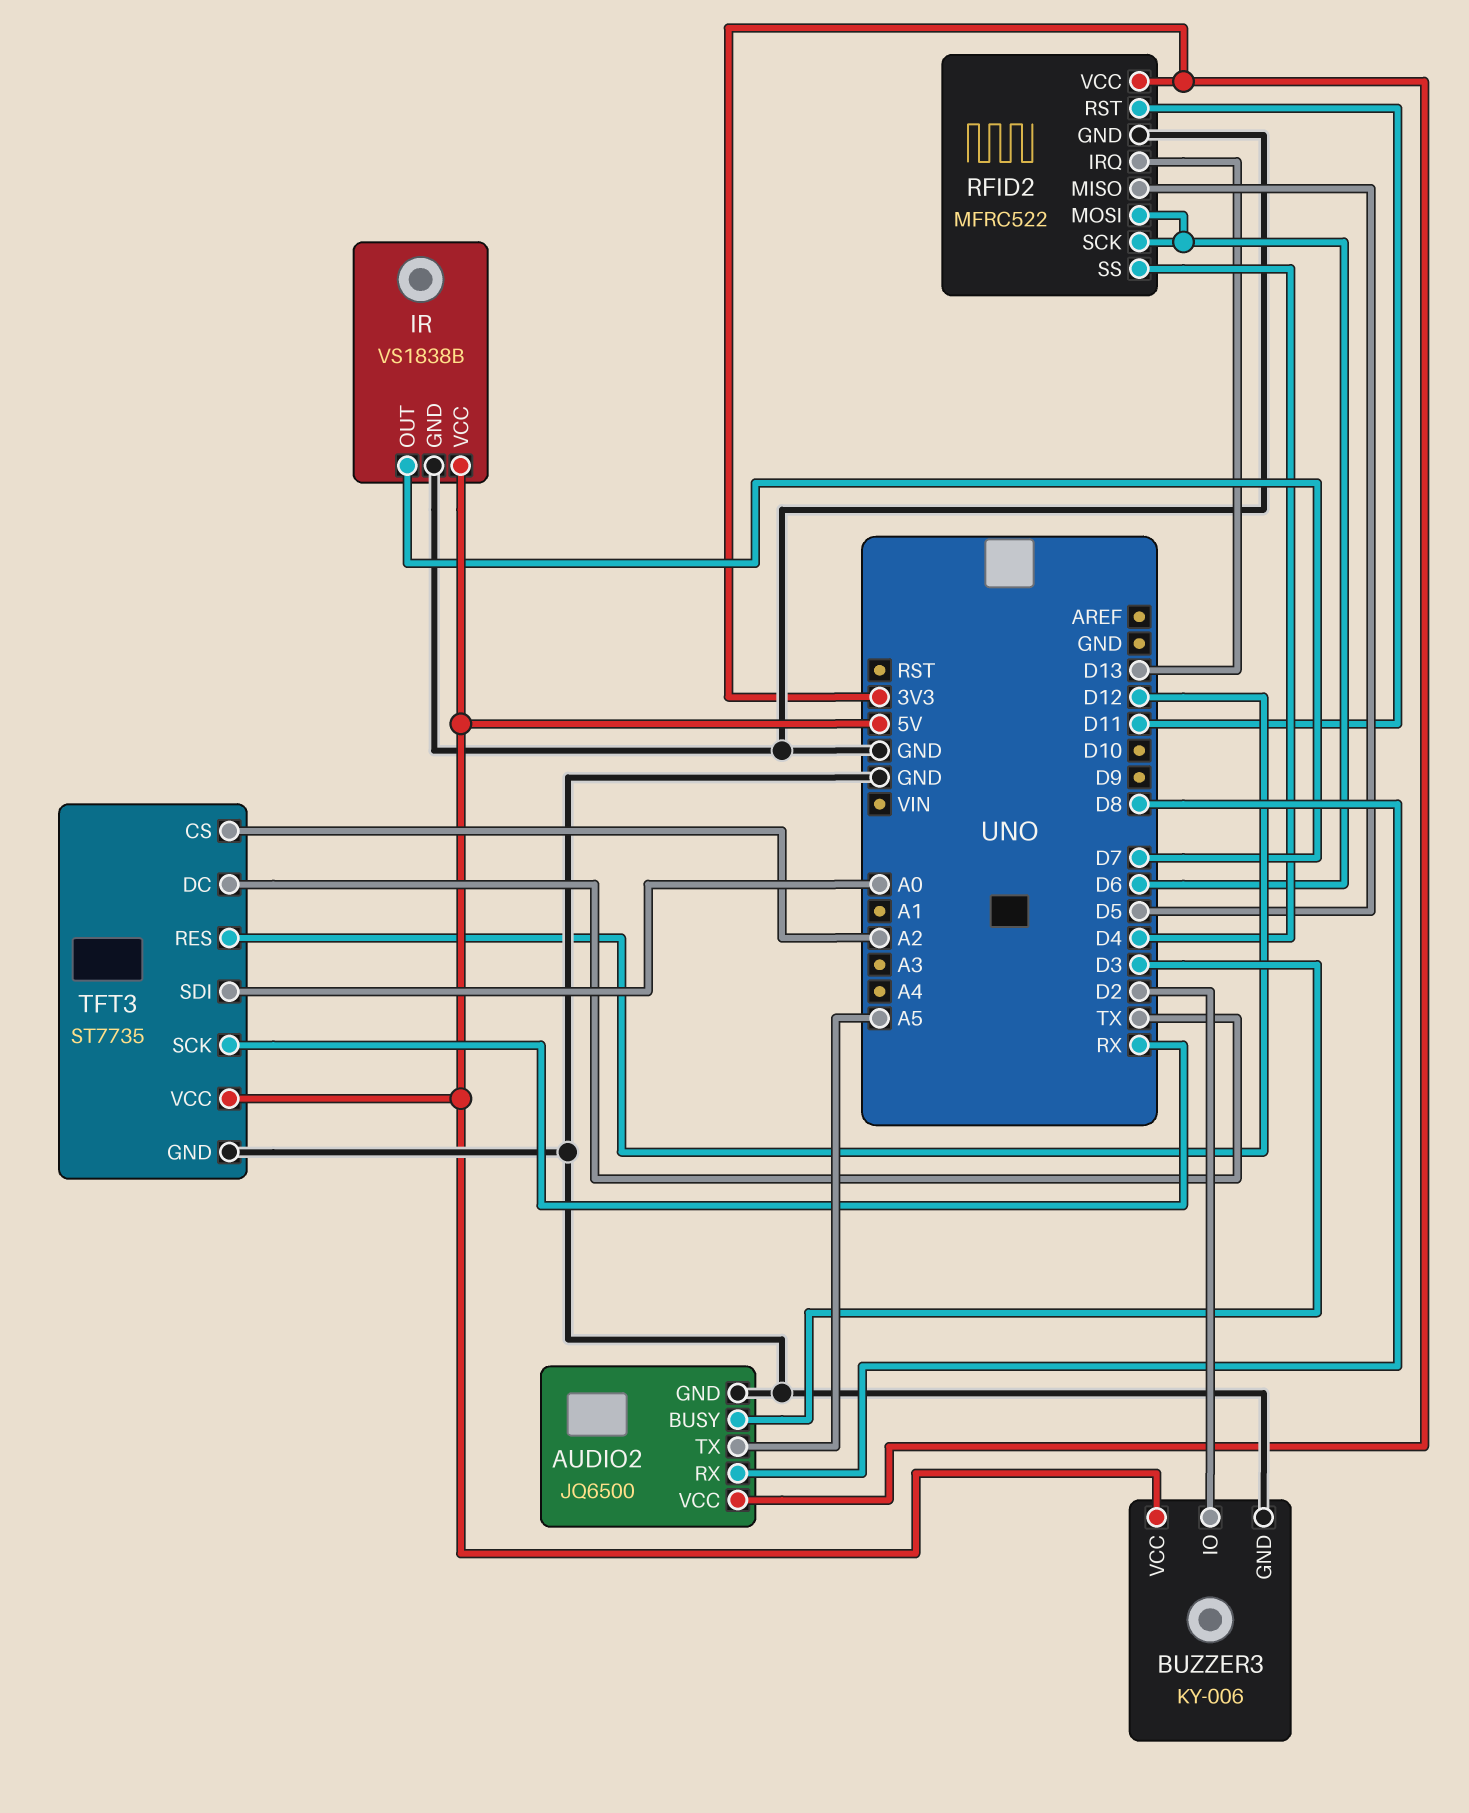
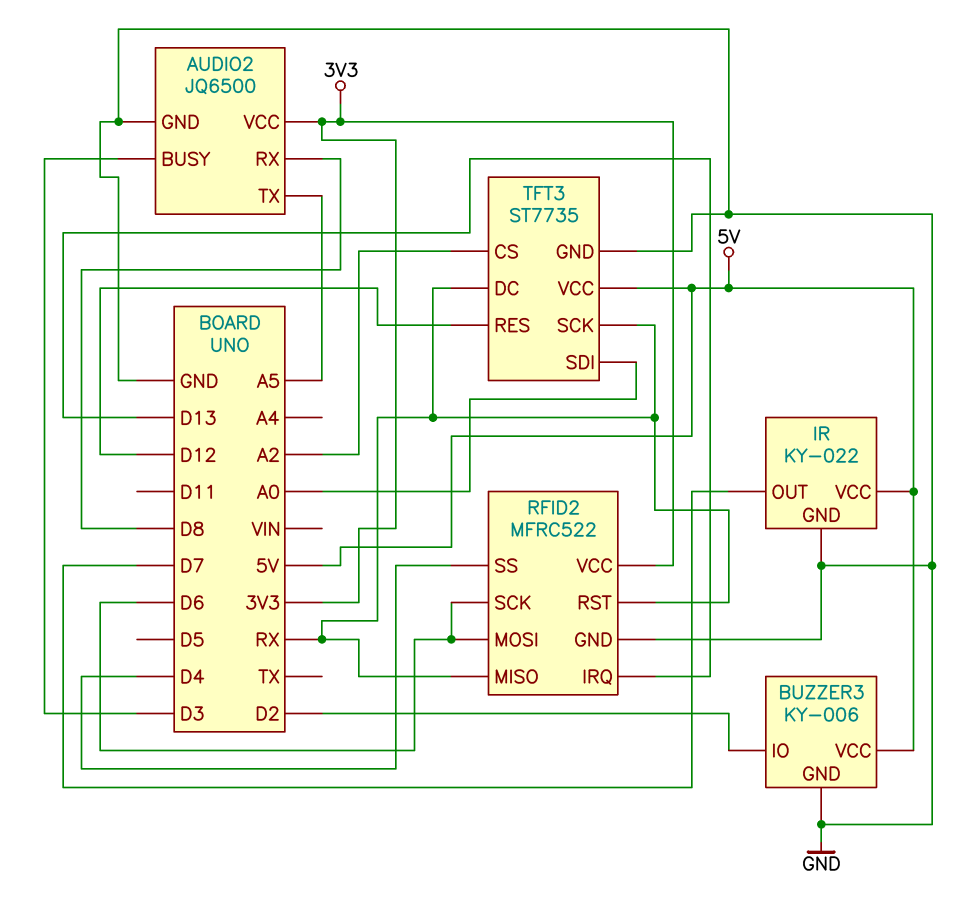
IR: VS1838B -> KY-022
RFID2 pin MISO: D5 -> RX
RFID2 pin RST: D11 -> RX
TFT3 pin DC: TX -> RX

